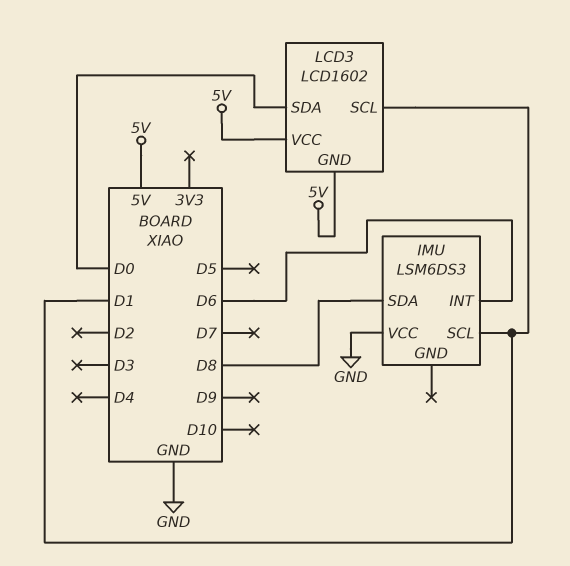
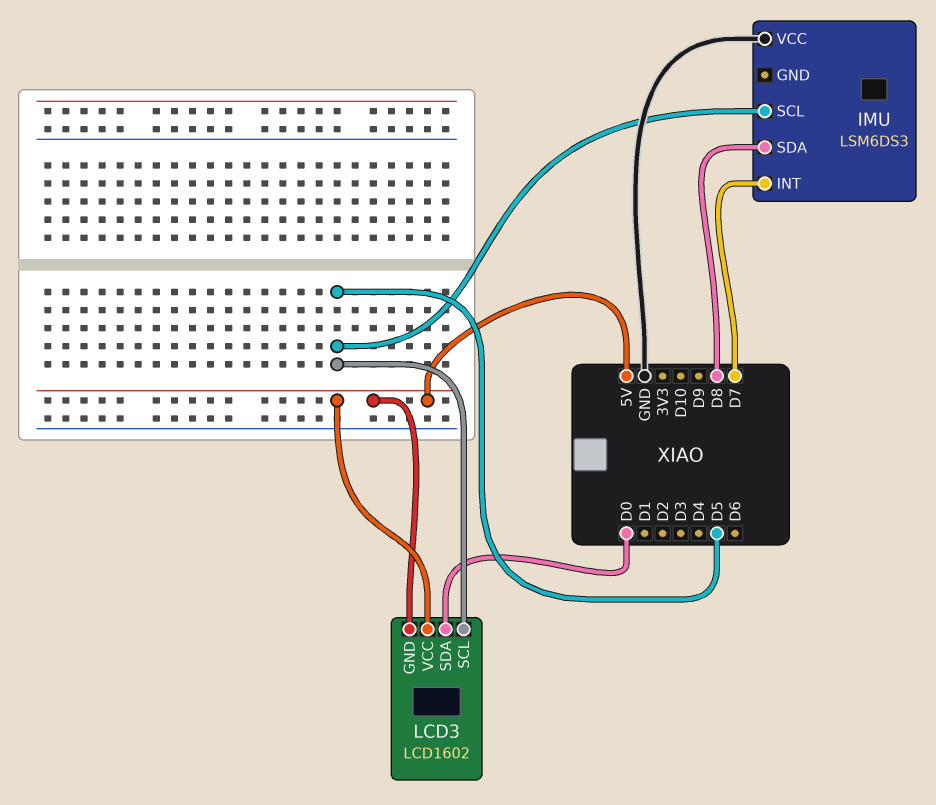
IMU pin INT: D6 -> D7
IMU pin SCL: D1 -> D5
LCD3 pin SCL: D1 -> D5

